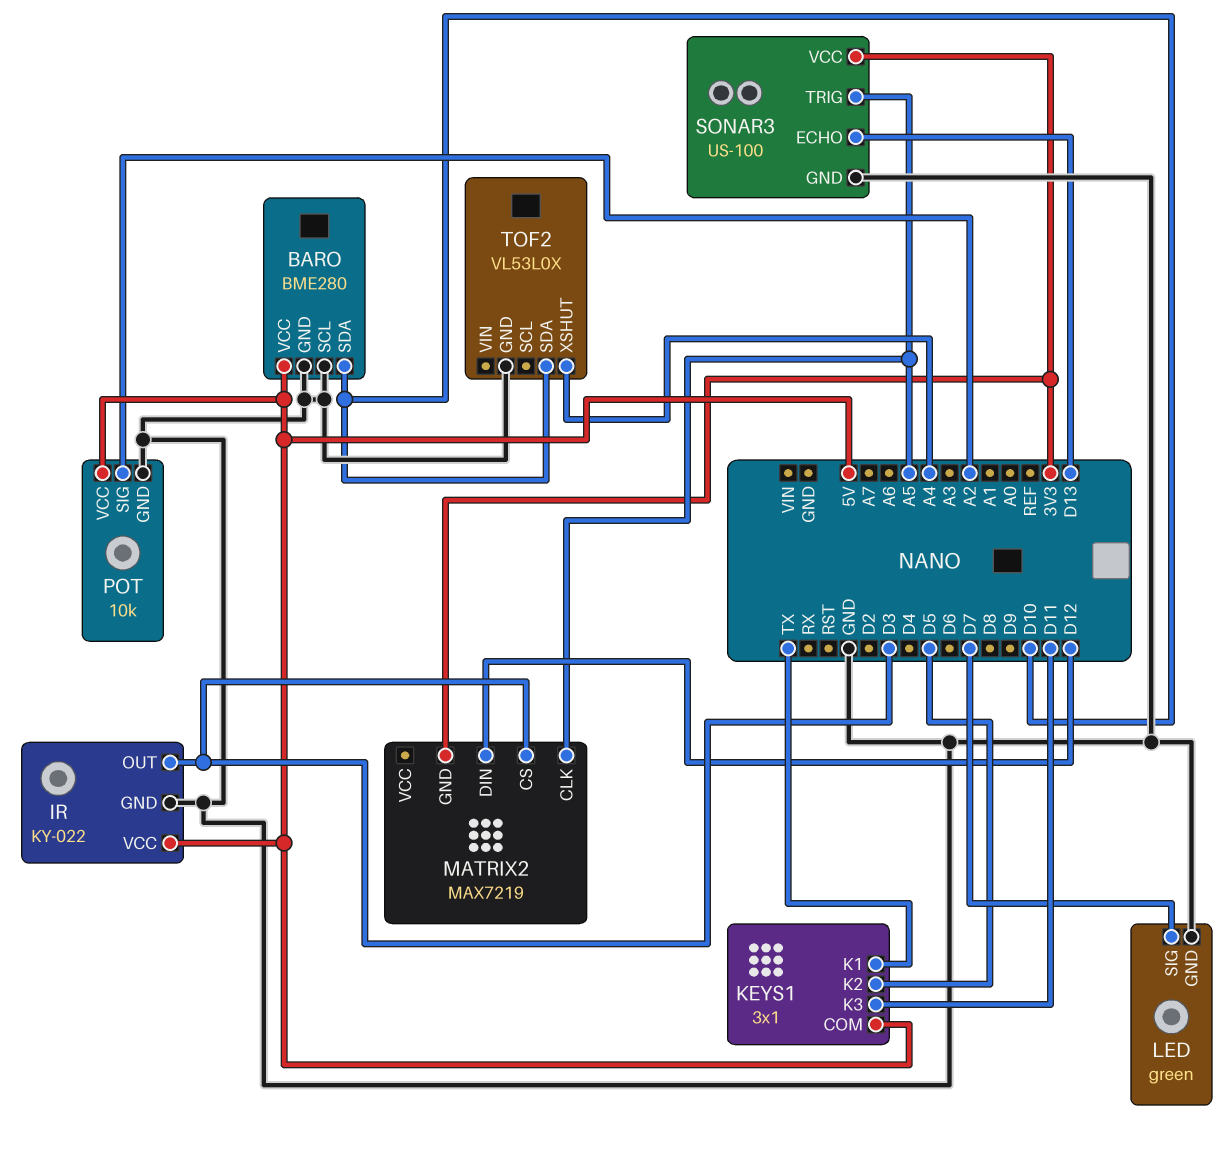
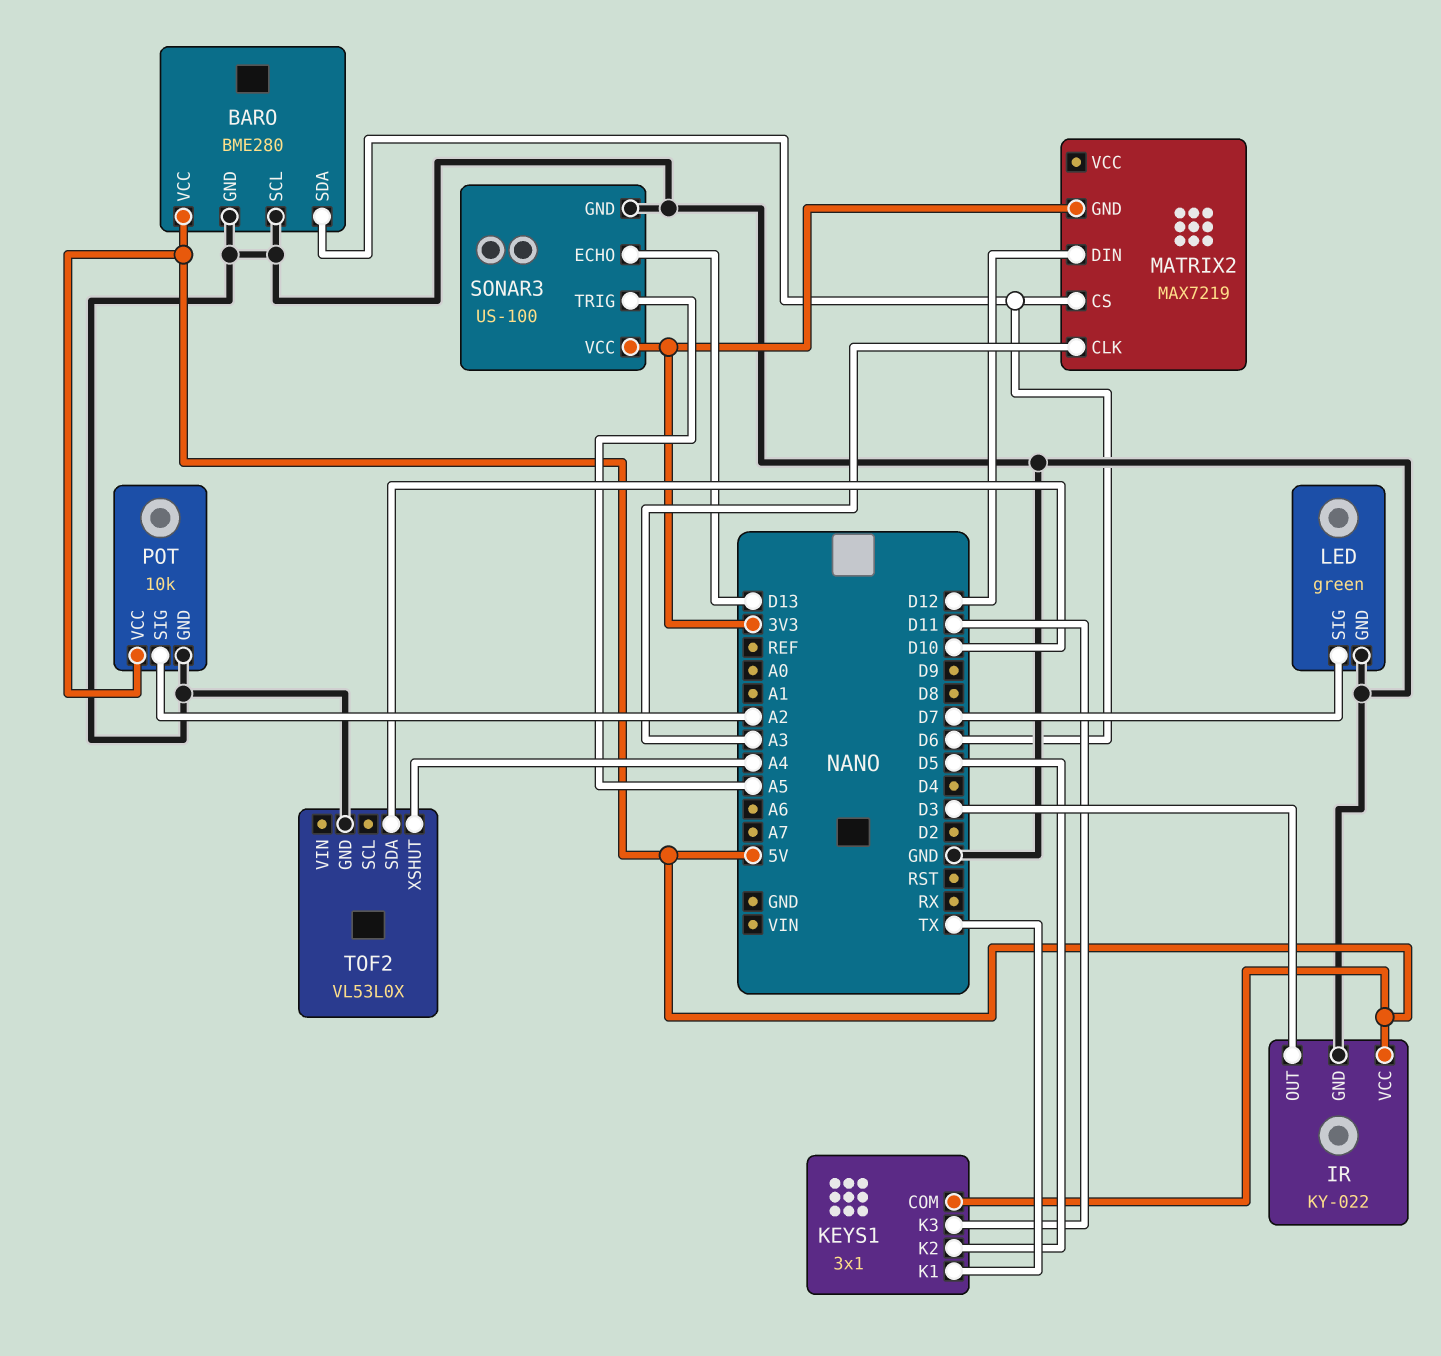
BARO pin SDA: D10 -> D6
MATRIX2 pin CLK: A5 -> A3
MATRIX2 pin CS: D3 -> D6

